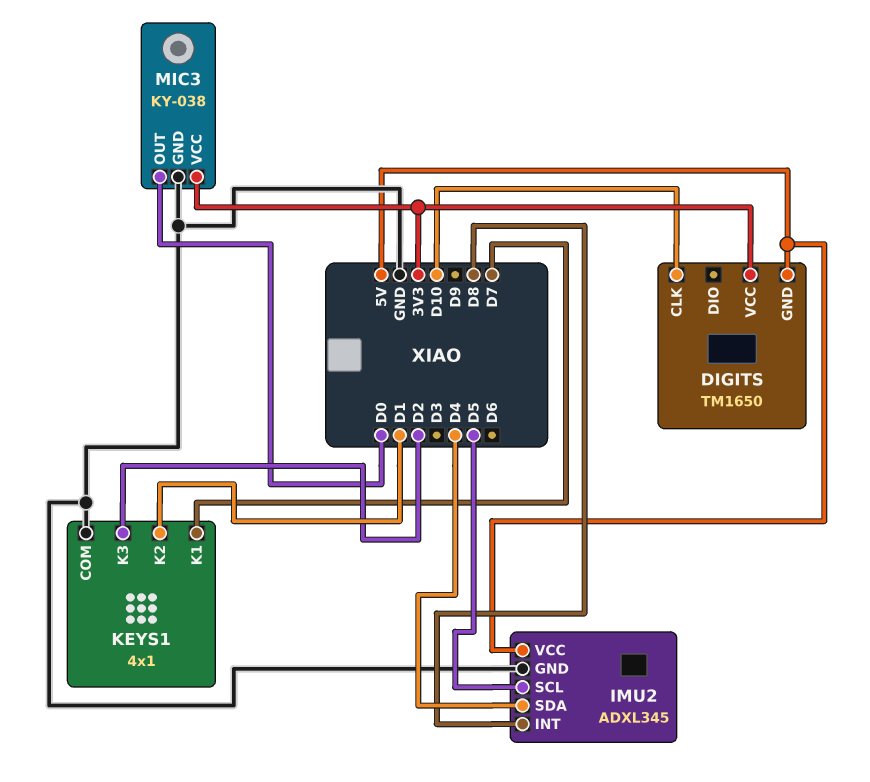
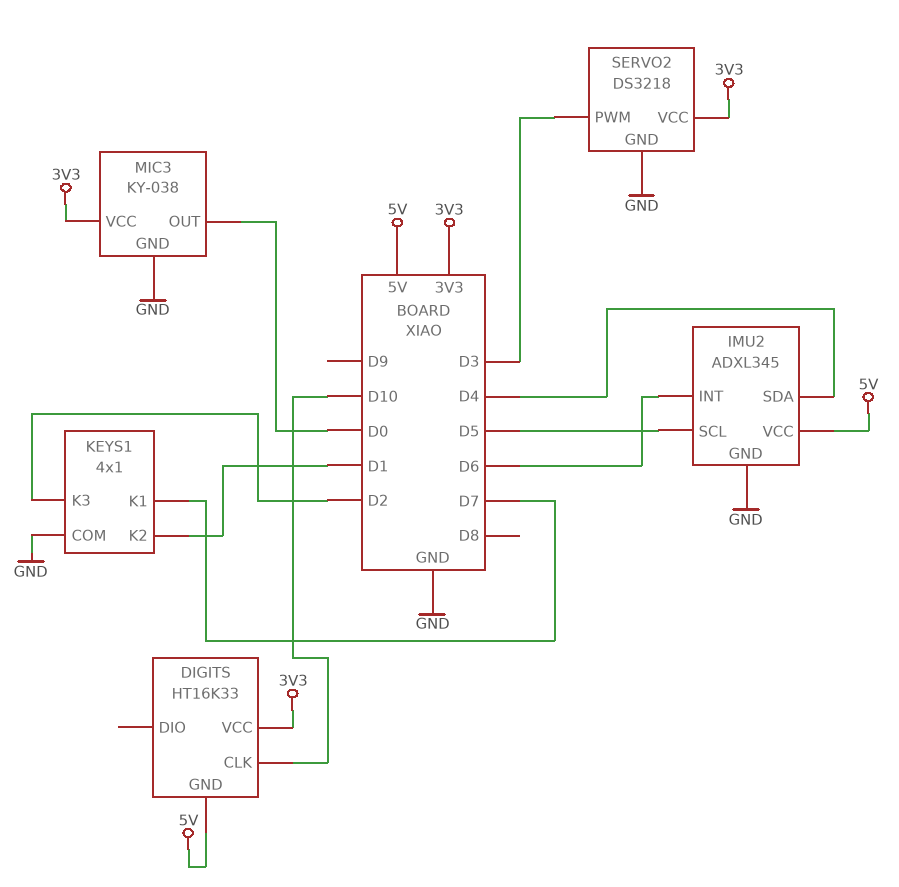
DIGITS: TM1650 -> HT16K33
IMU2 pin INT: D8 -> D6
SERVO2: none -> DS3218
SERVO2 pin GND: none -> GND
SERVO2 pin PWM: none -> D3
SERVO2 pin VCC: none -> 3V3

